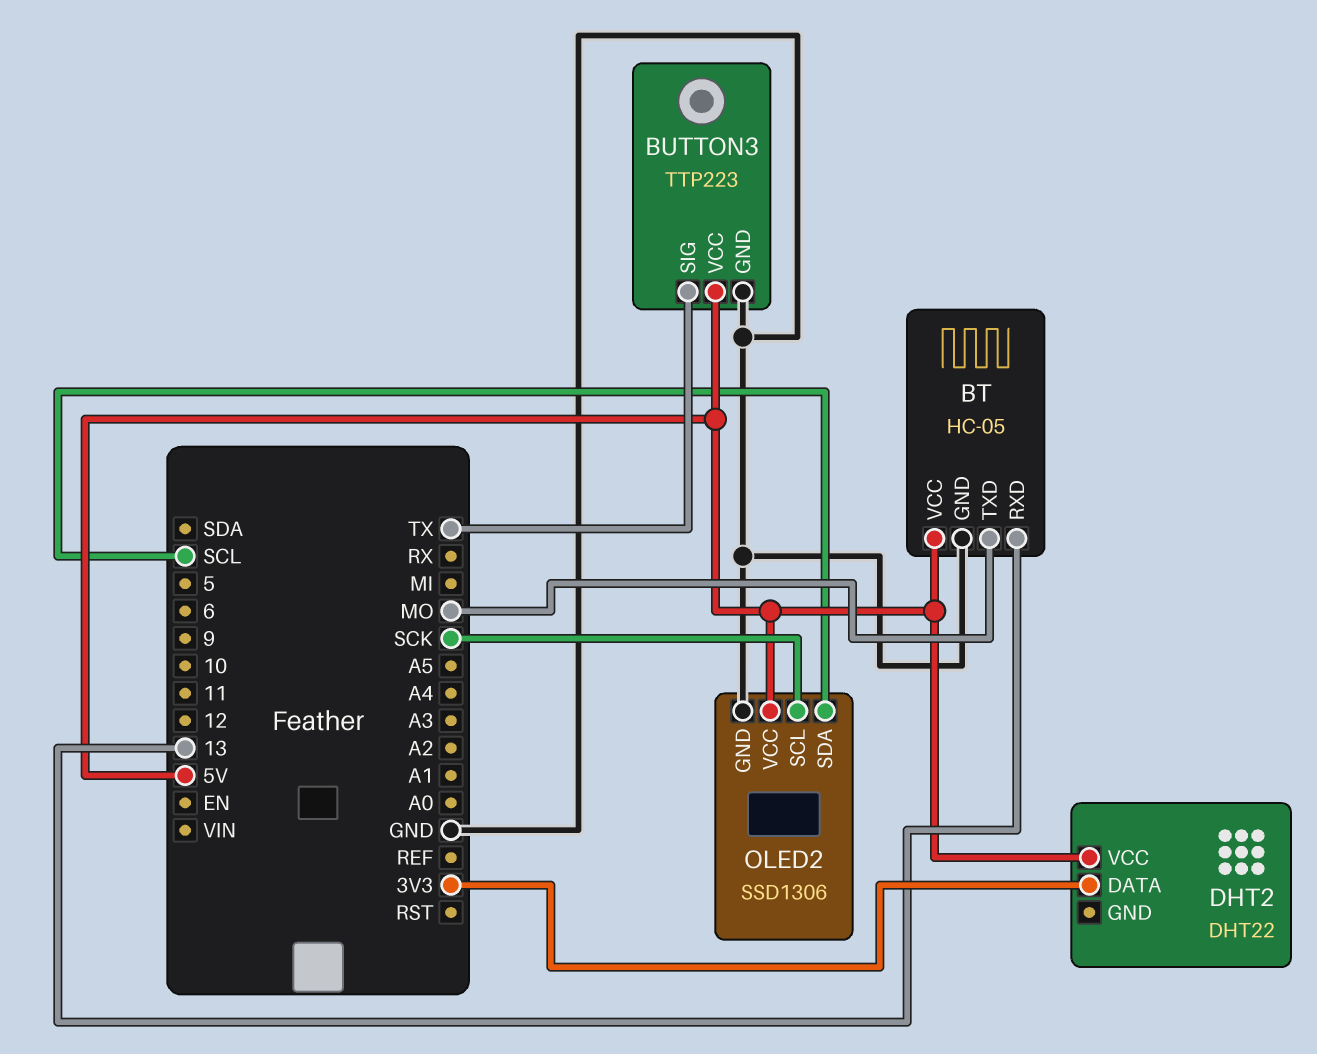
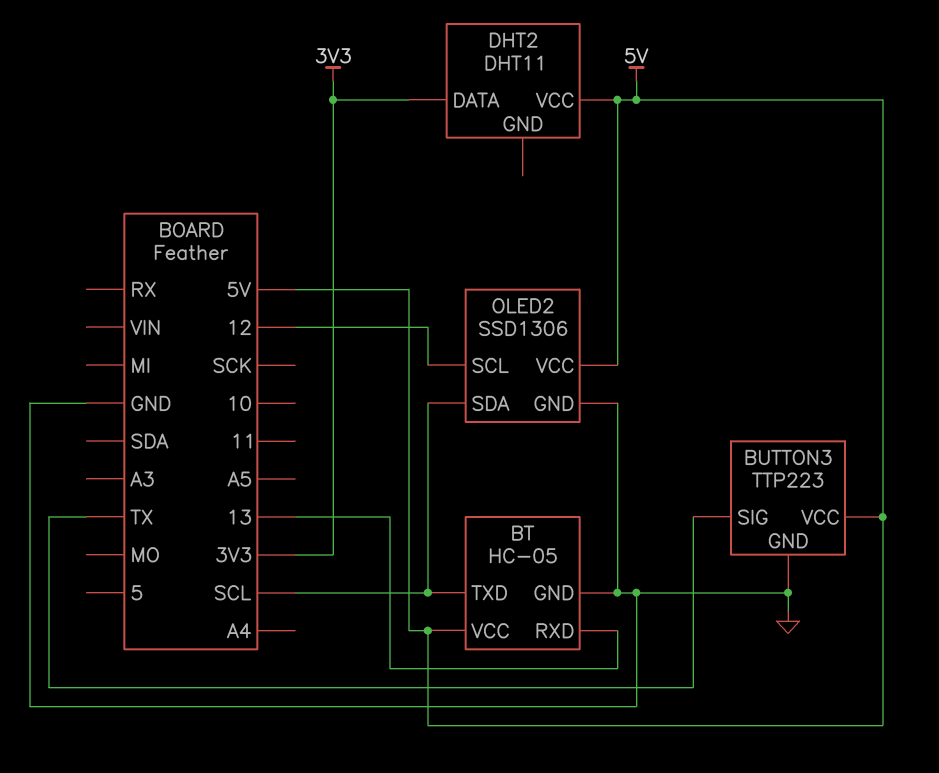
BT pin TXD: MO -> SCL
DHT2: DHT22 -> DHT11
OLED2 pin SCL: SCK -> 12

